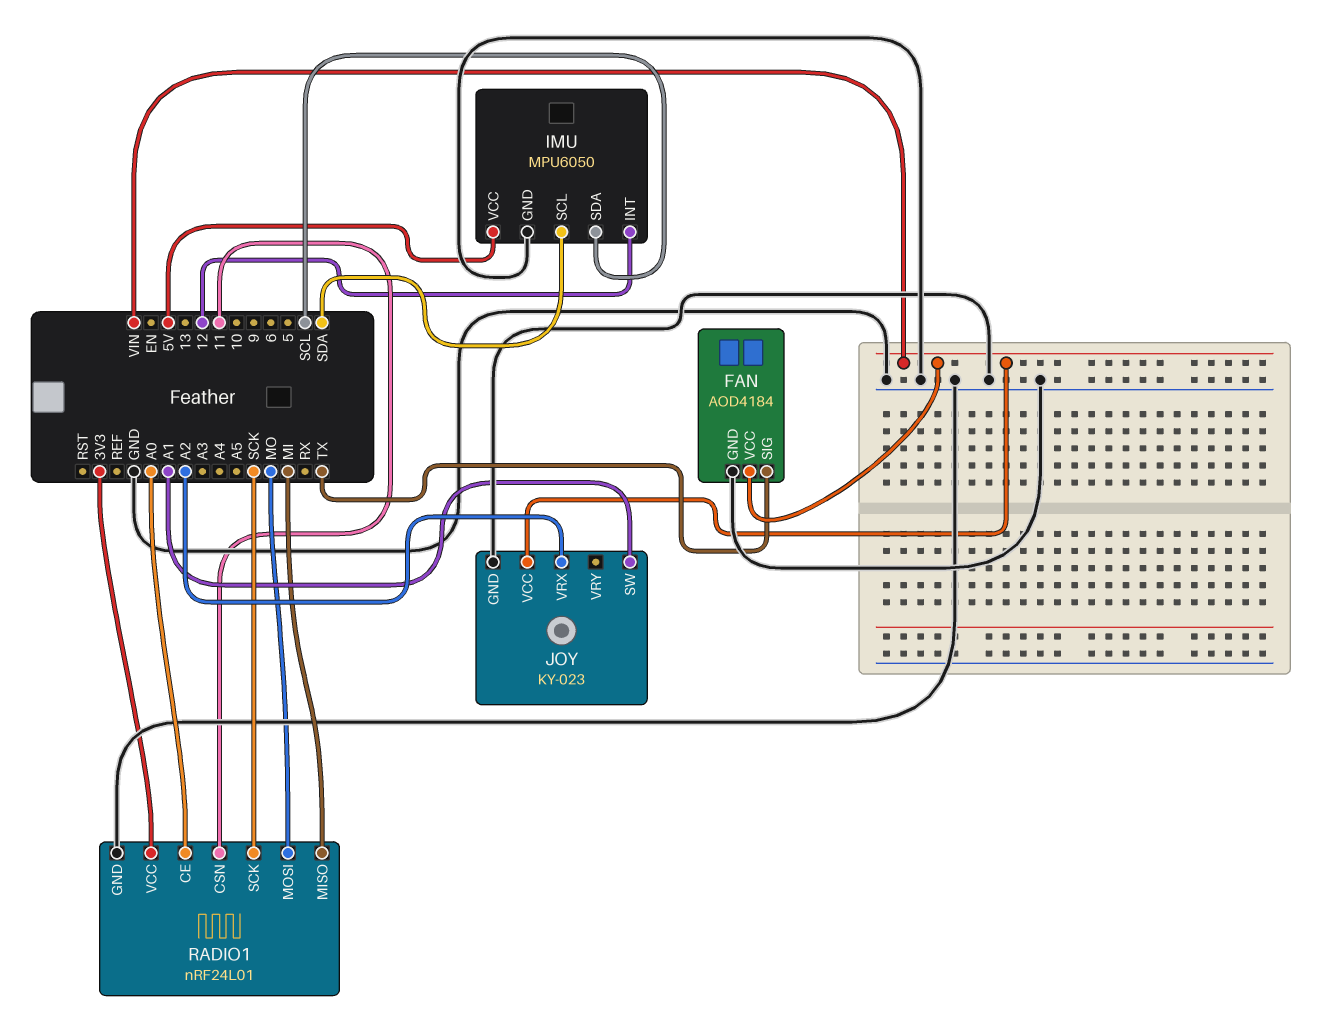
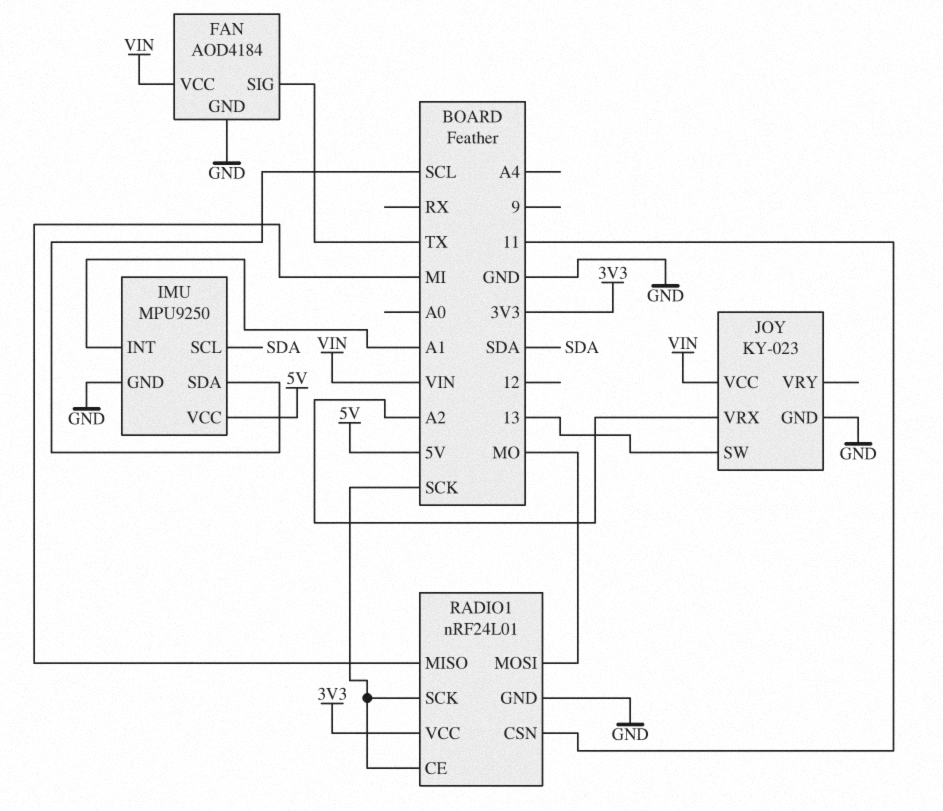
IMU: MPU6050 -> MPU9250
IMU pin INT: 12 -> A1
JOY pin SW: A1 -> 13
RADIO1 pin CE: A0 -> SCK

